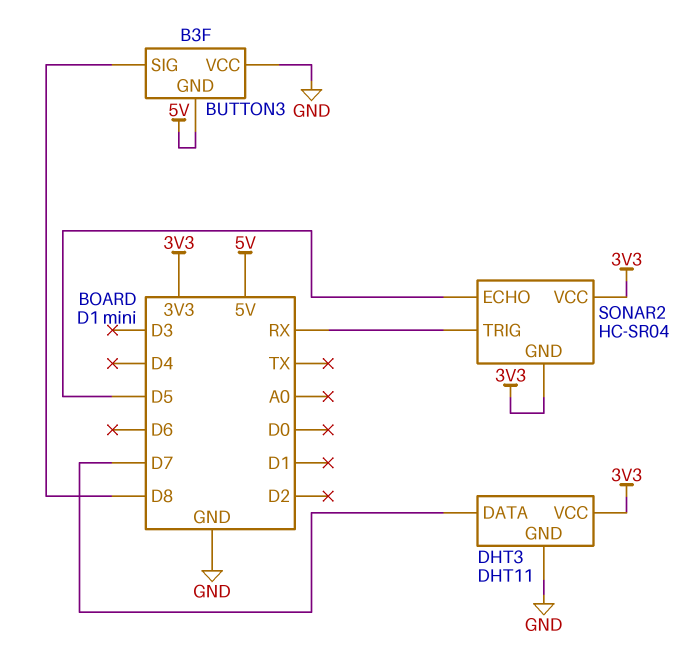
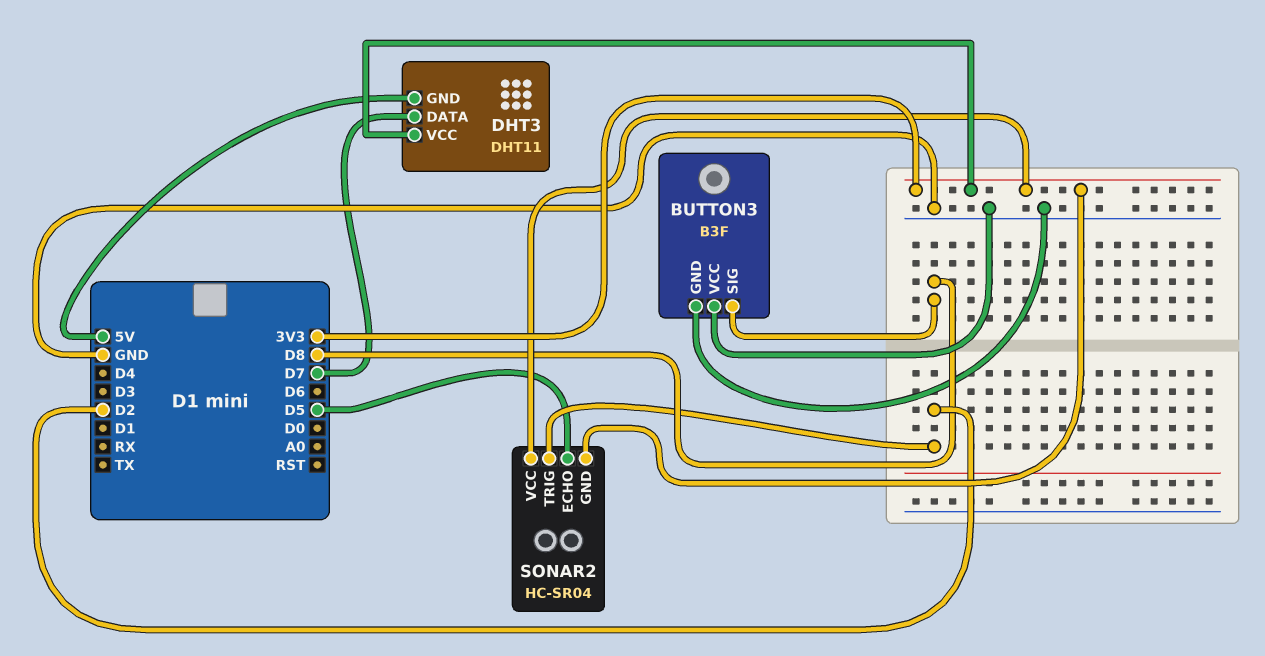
BUTTON3 pin GND: 5V -> GND
DHT3 pin GND: GND -> 5V
SONAR2 pin TRIG: RX -> D2

